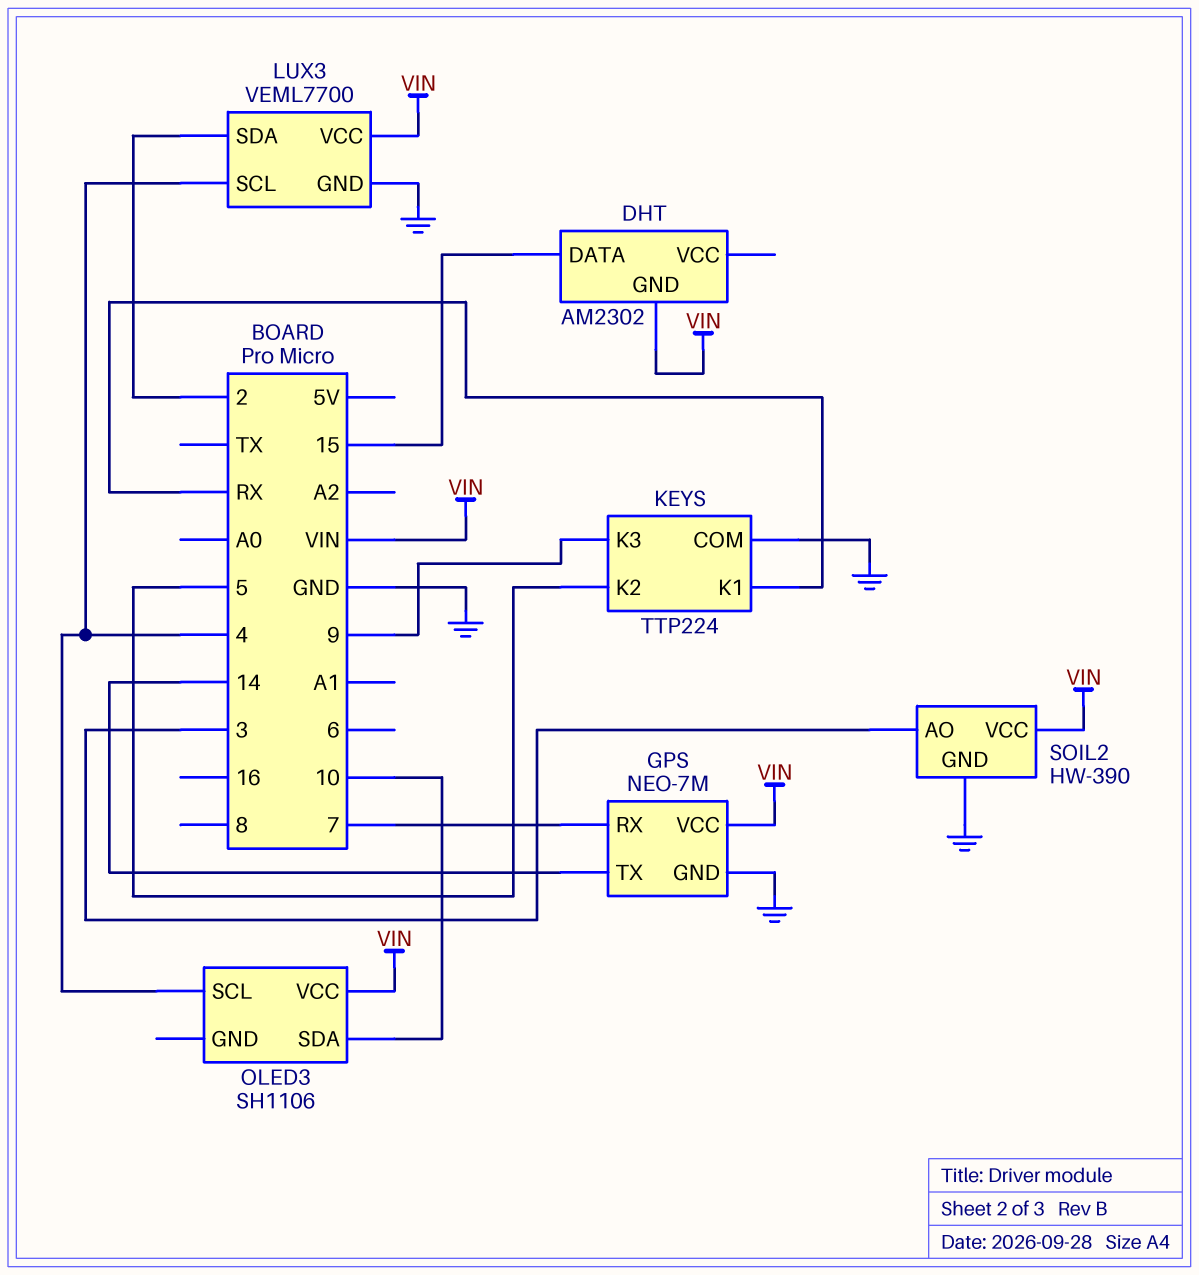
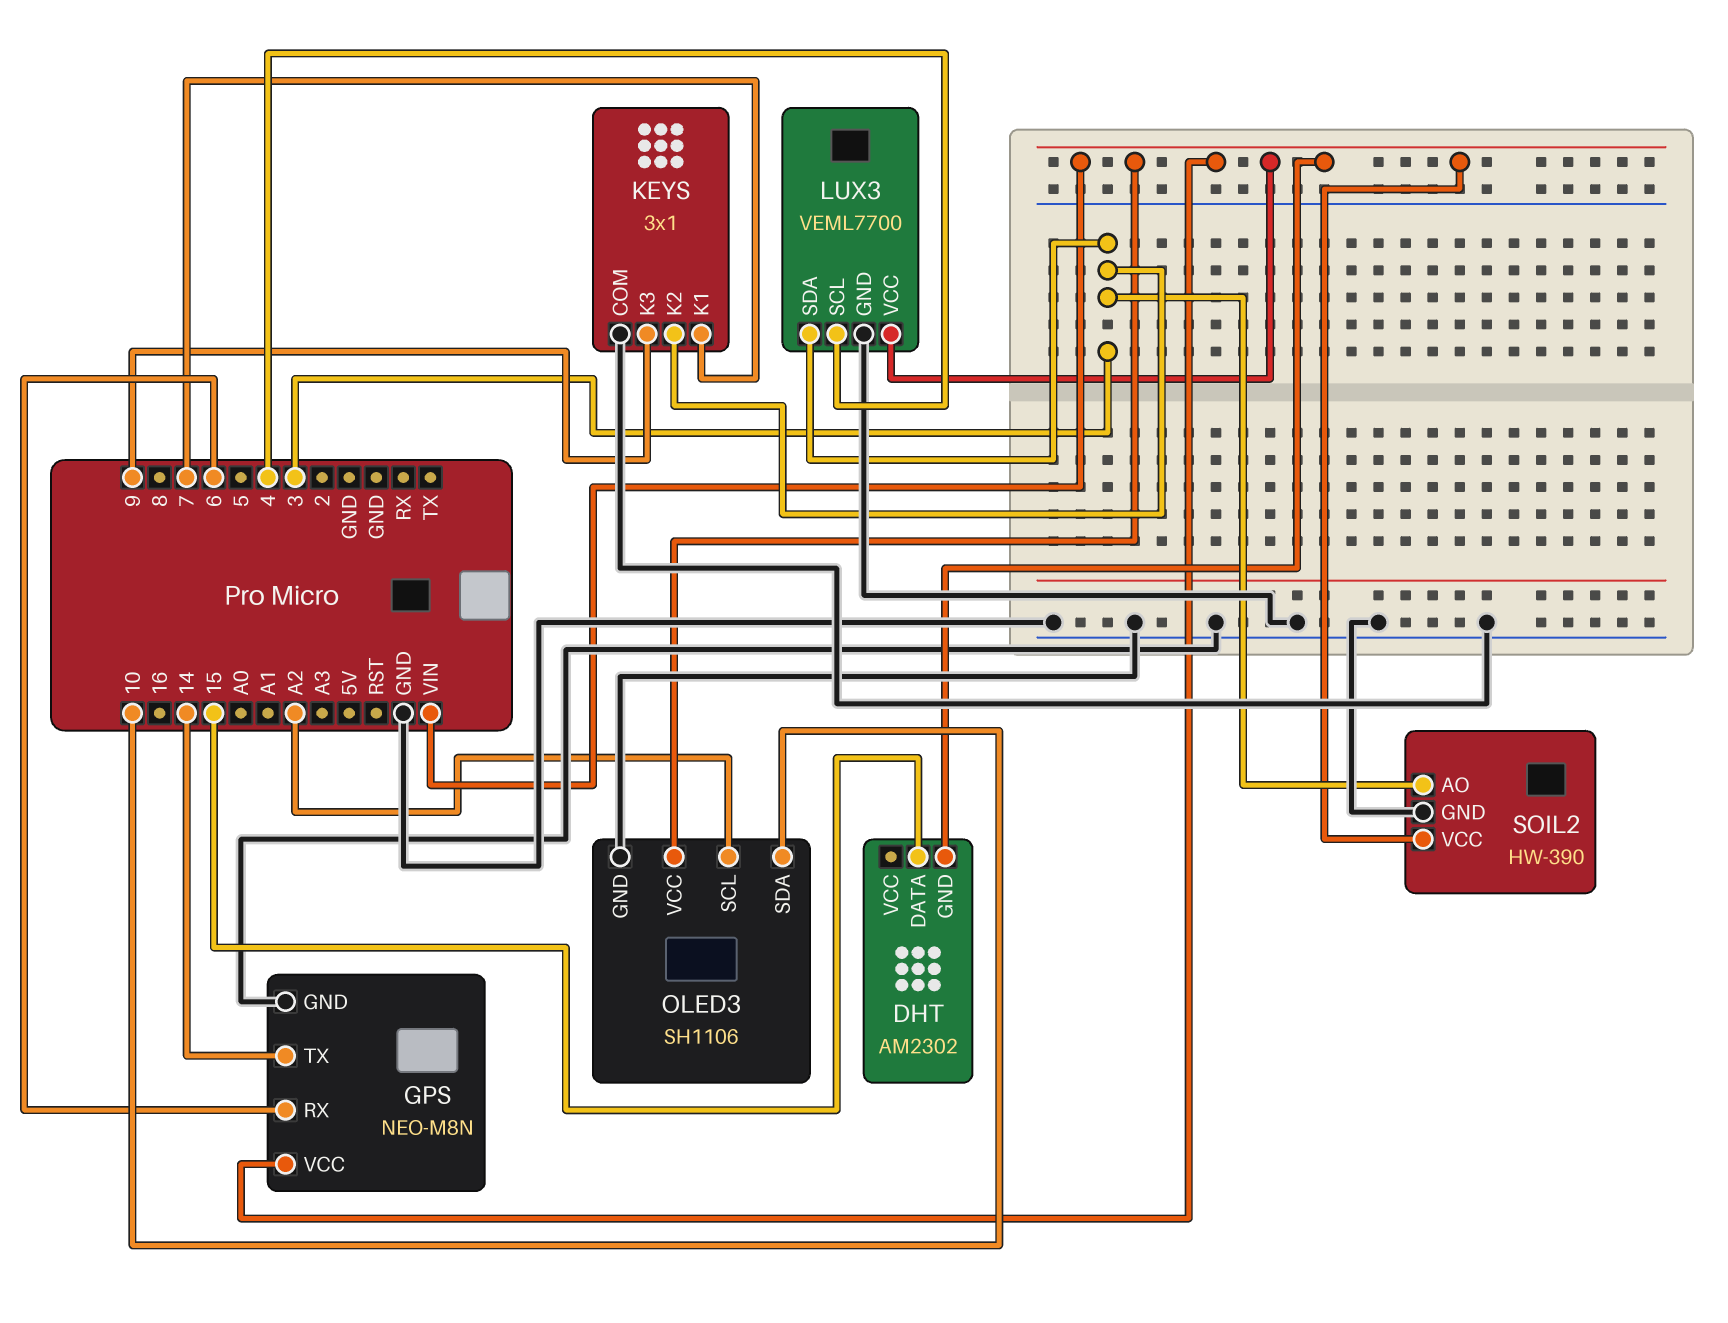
GPS: NEO-7M -> NEO-M8N
GPS pin RX: 7 -> 6
KEYS: TTP224 -> 3x1
KEYS pin K1: RX -> 7
KEYS pin K2: 5 -> 3
LUX3 pin SDA: 2 -> 3
OLED3 pin GND: none -> GND
OLED3 pin SCL: 4 -> A2

